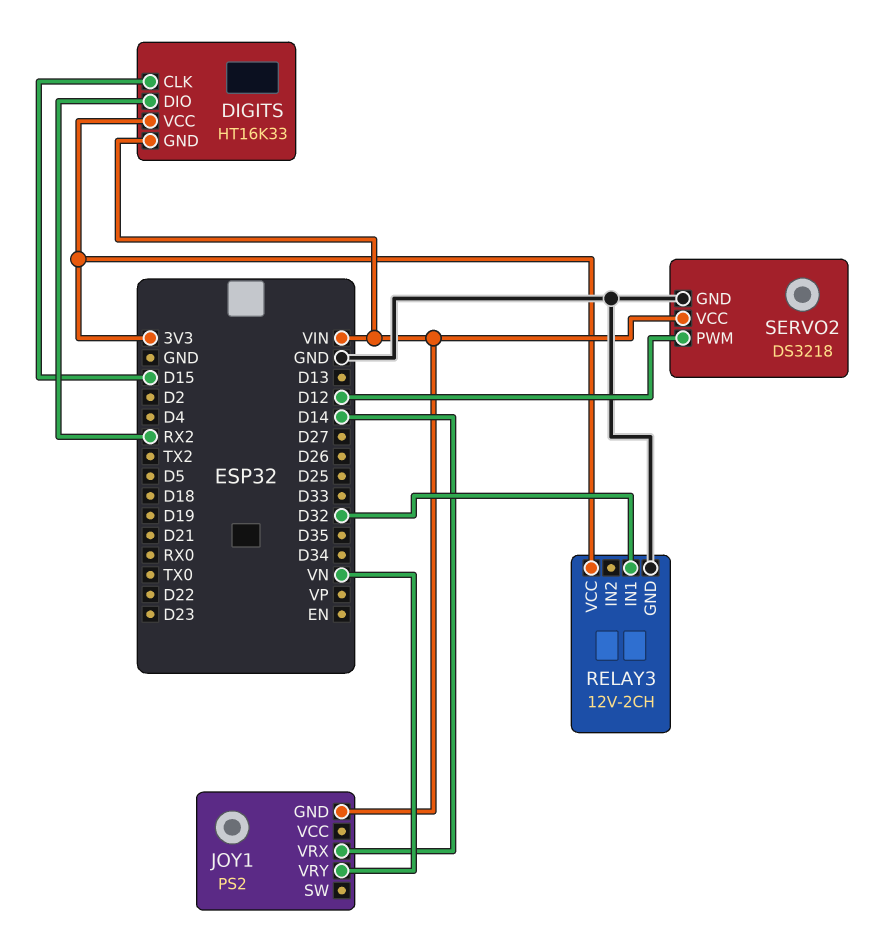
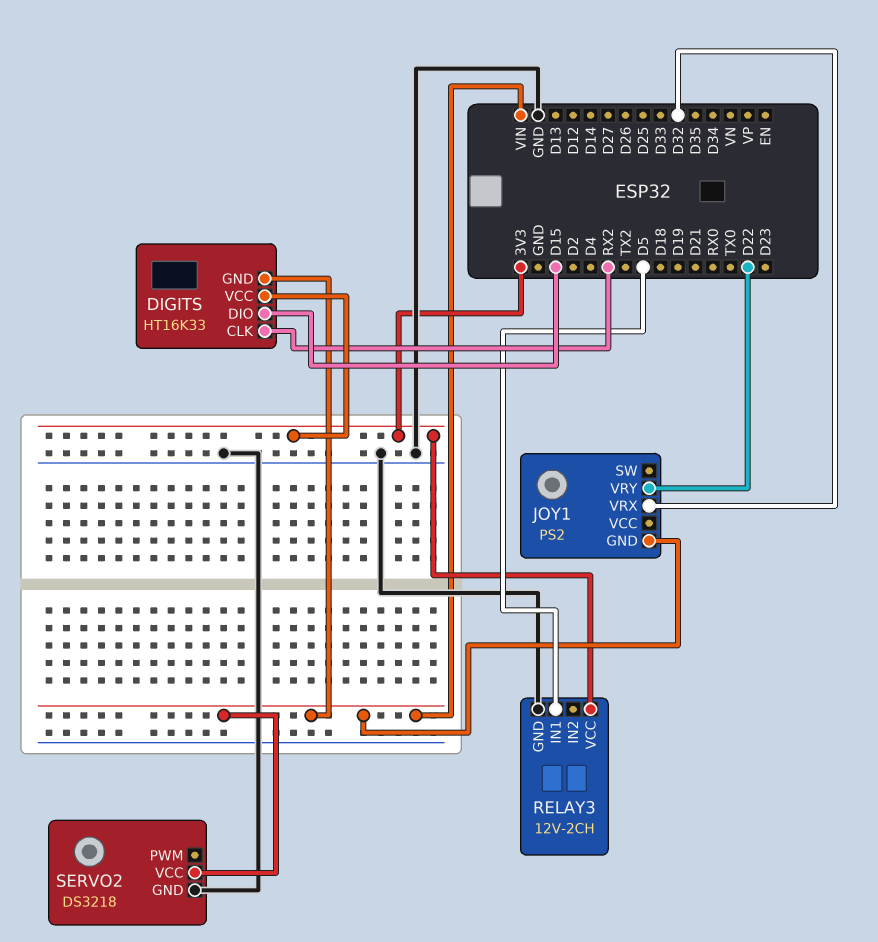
DIGITS pin CLK: D15 -> RX2
DIGITS pin DIO: RX2 -> D15
JOY1 pin VRX: D14 -> D32
JOY1 pin VRY: VN -> D22
RELAY3 pin IN1: D32 -> D5
SERVO2 pin PWM: D12 -> none

